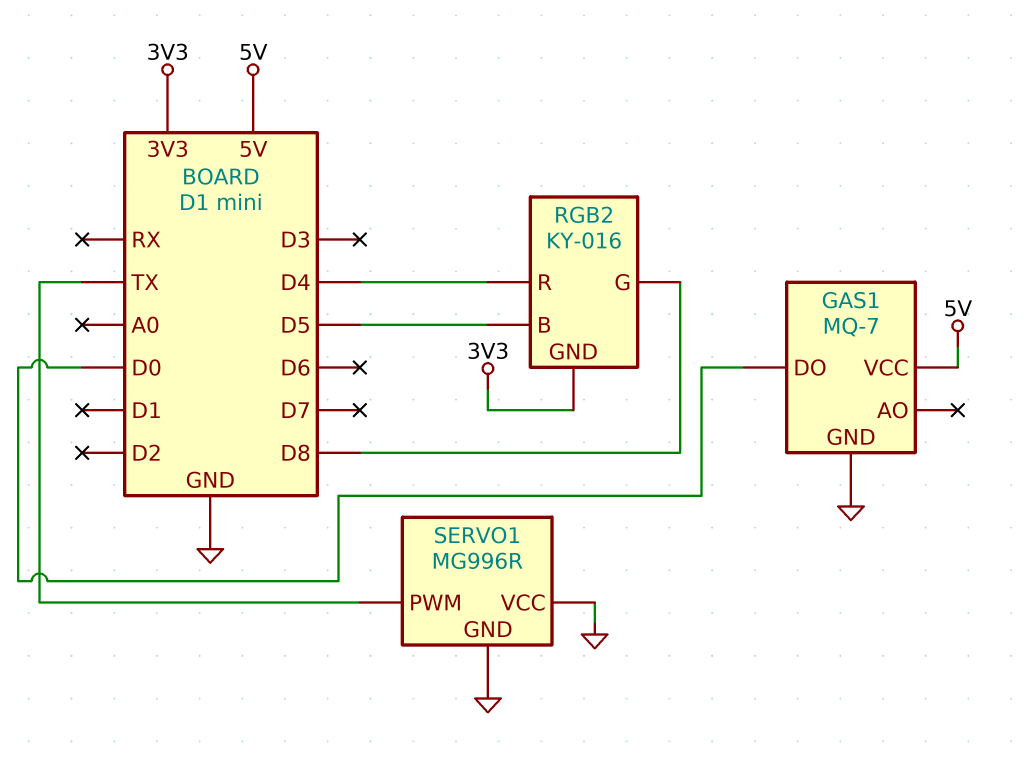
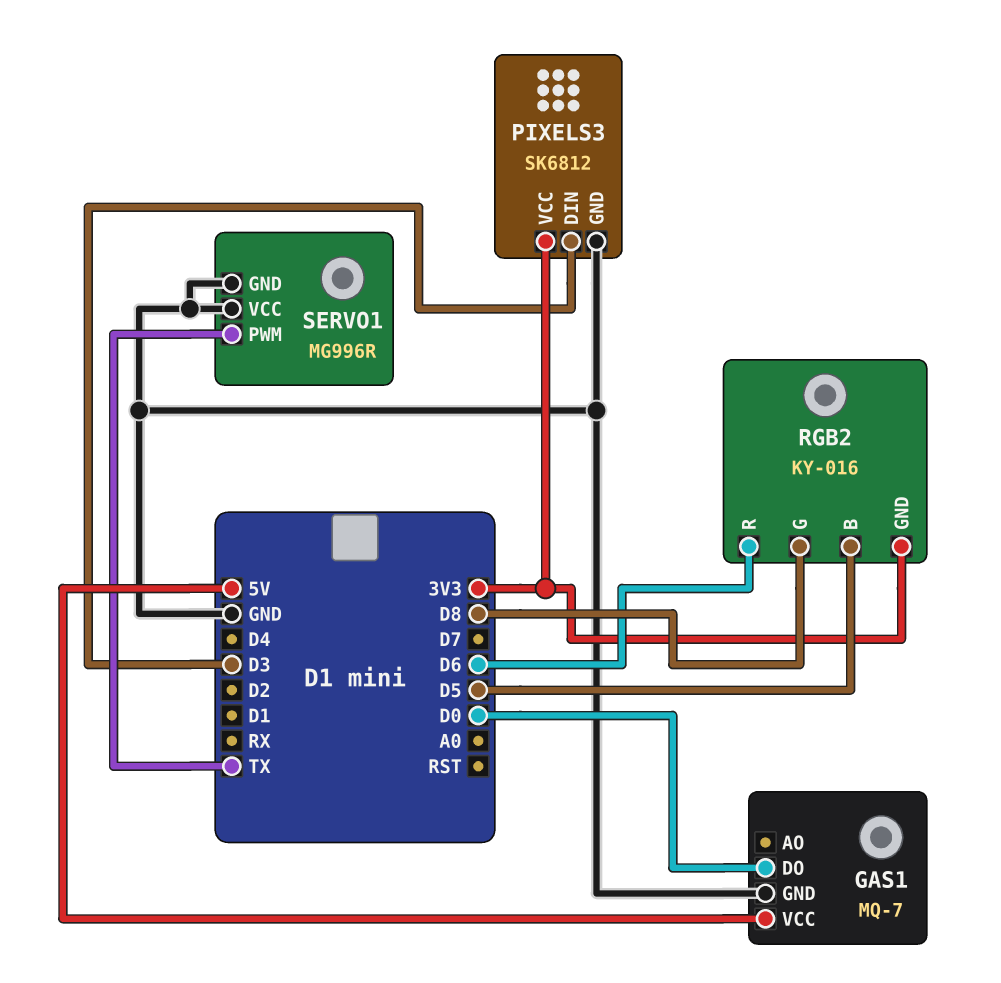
PIXELS3: none -> SK6812
PIXELS3 pin DIN: none -> D3
PIXELS3 pin GND: none -> GND
PIXELS3 pin VCC: none -> 3V3
RGB2 pin R: D4 -> D6

